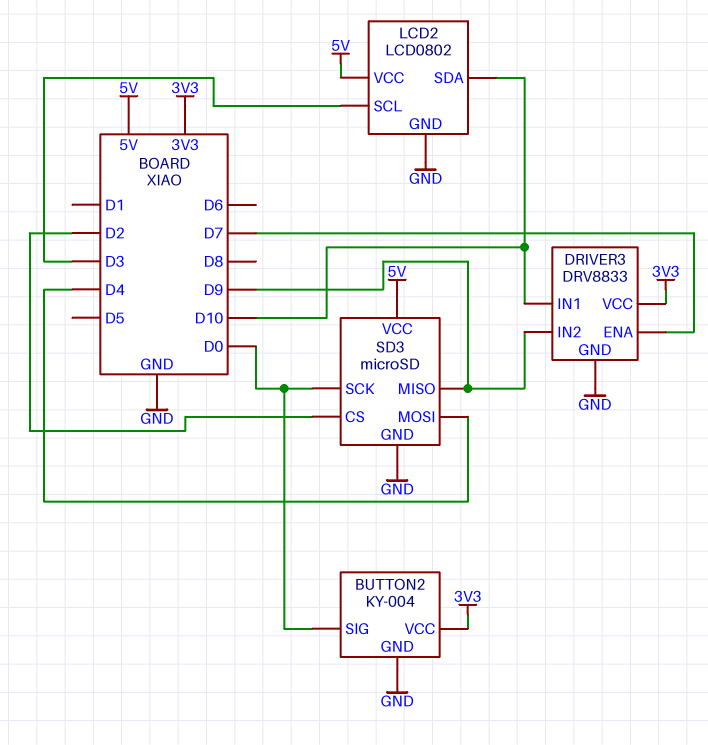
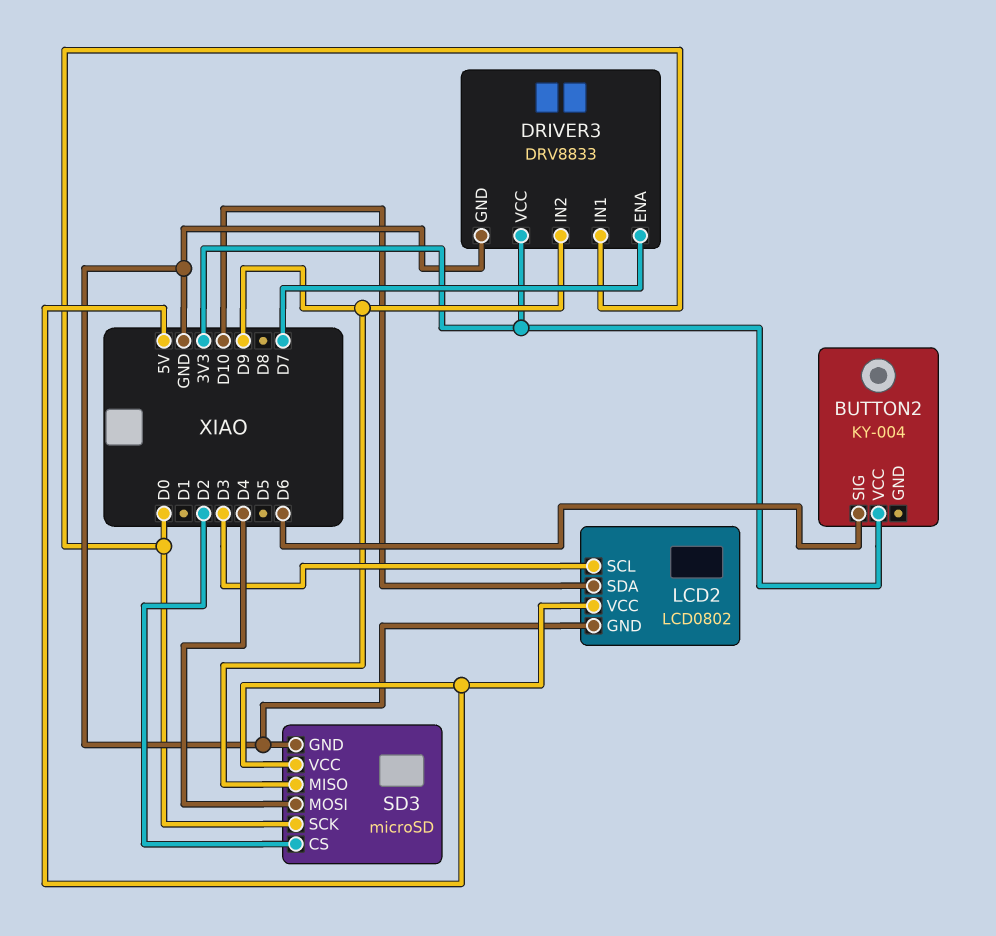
BUTTON2 pin GND: GND -> none
BUTTON2 pin SIG: D0 -> D6
DRIVER3 pin IN1: D10 -> D0

